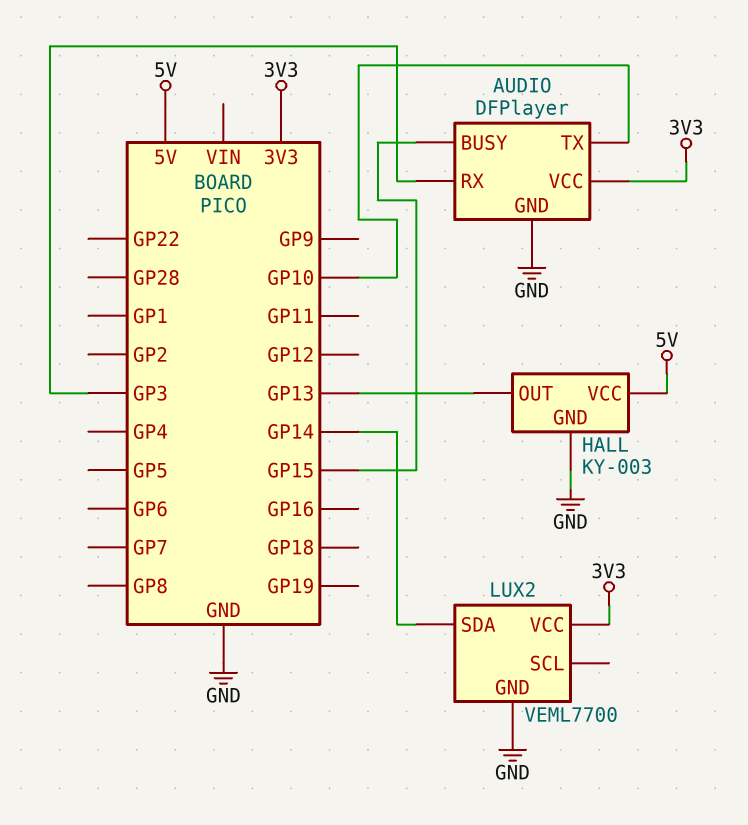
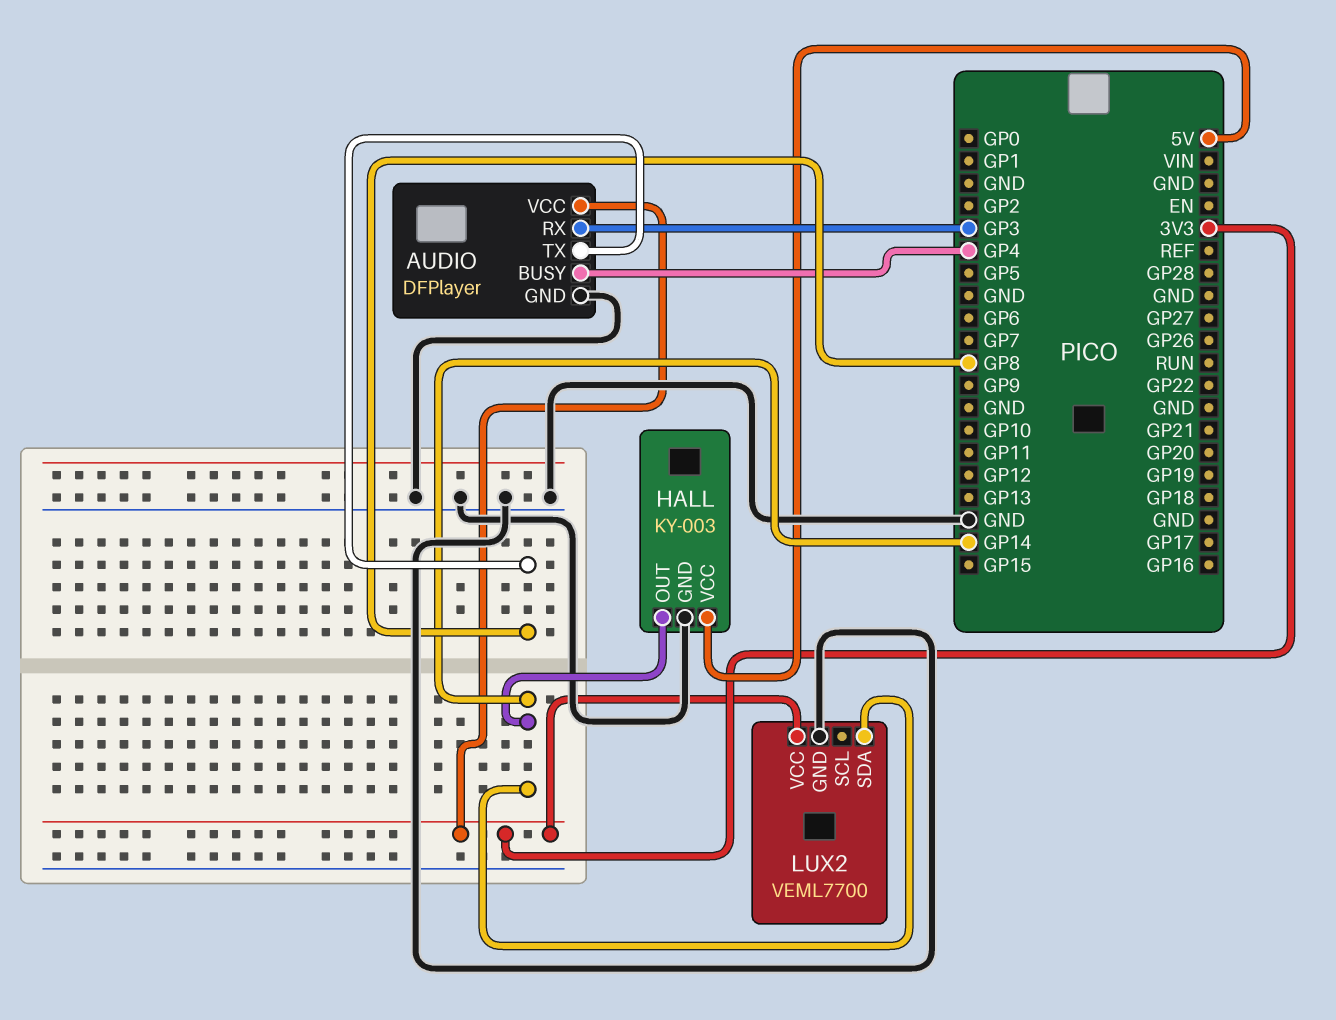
AUDIO pin BUSY: GP15 -> GP4
AUDIO pin TX: GP10 -> GP8
HALL pin OUT: GP13 -> GP14

